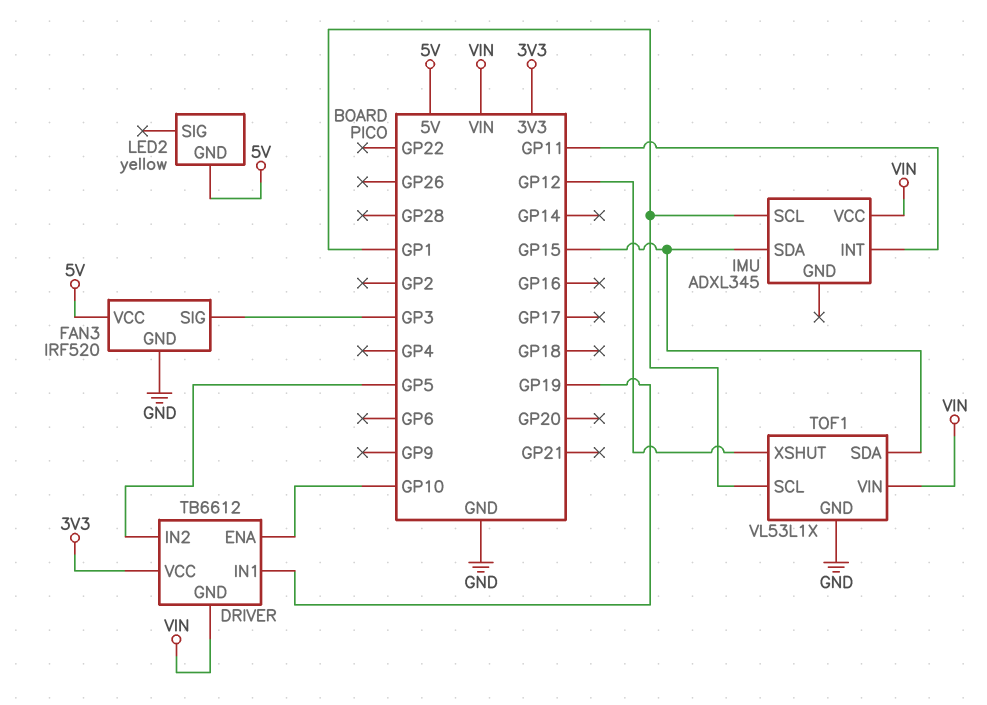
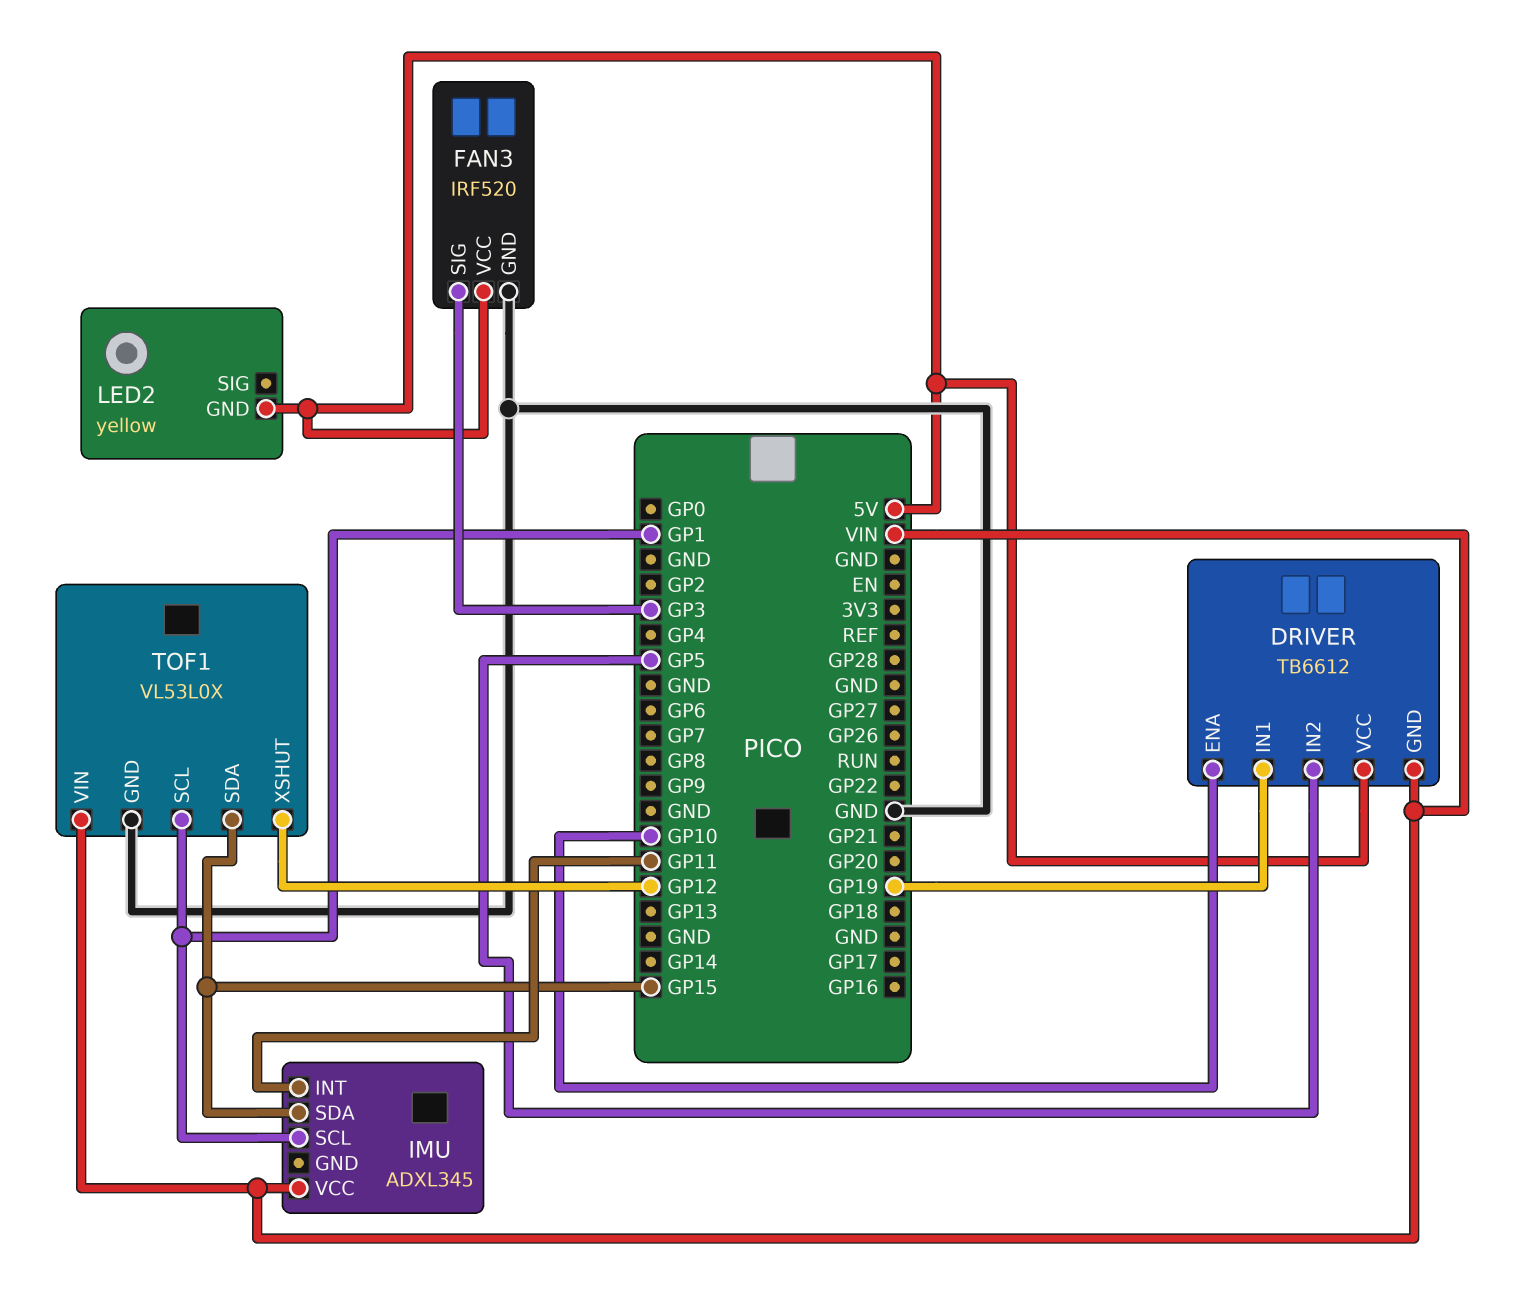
DRIVER pin VCC: 3V3 -> 5V
TOF1: VL53L1X -> VL53L0X

